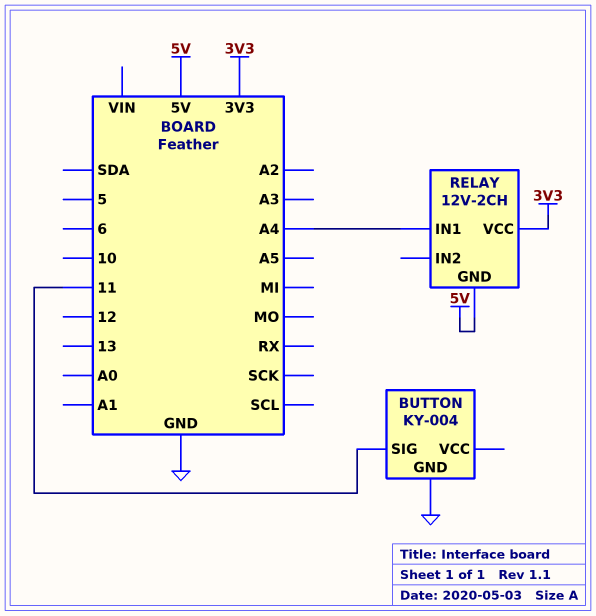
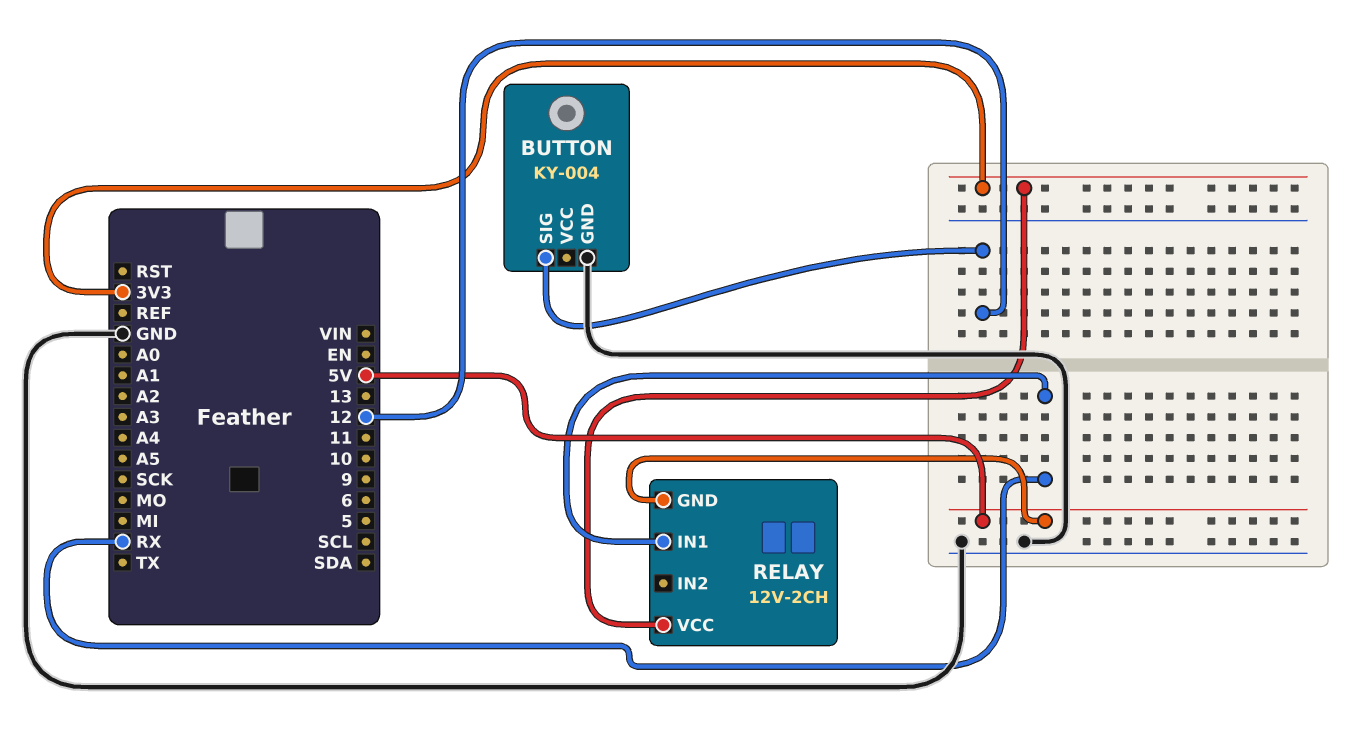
BUTTON pin SIG: 11 -> 12
RELAY pin IN1: A4 -> RX

